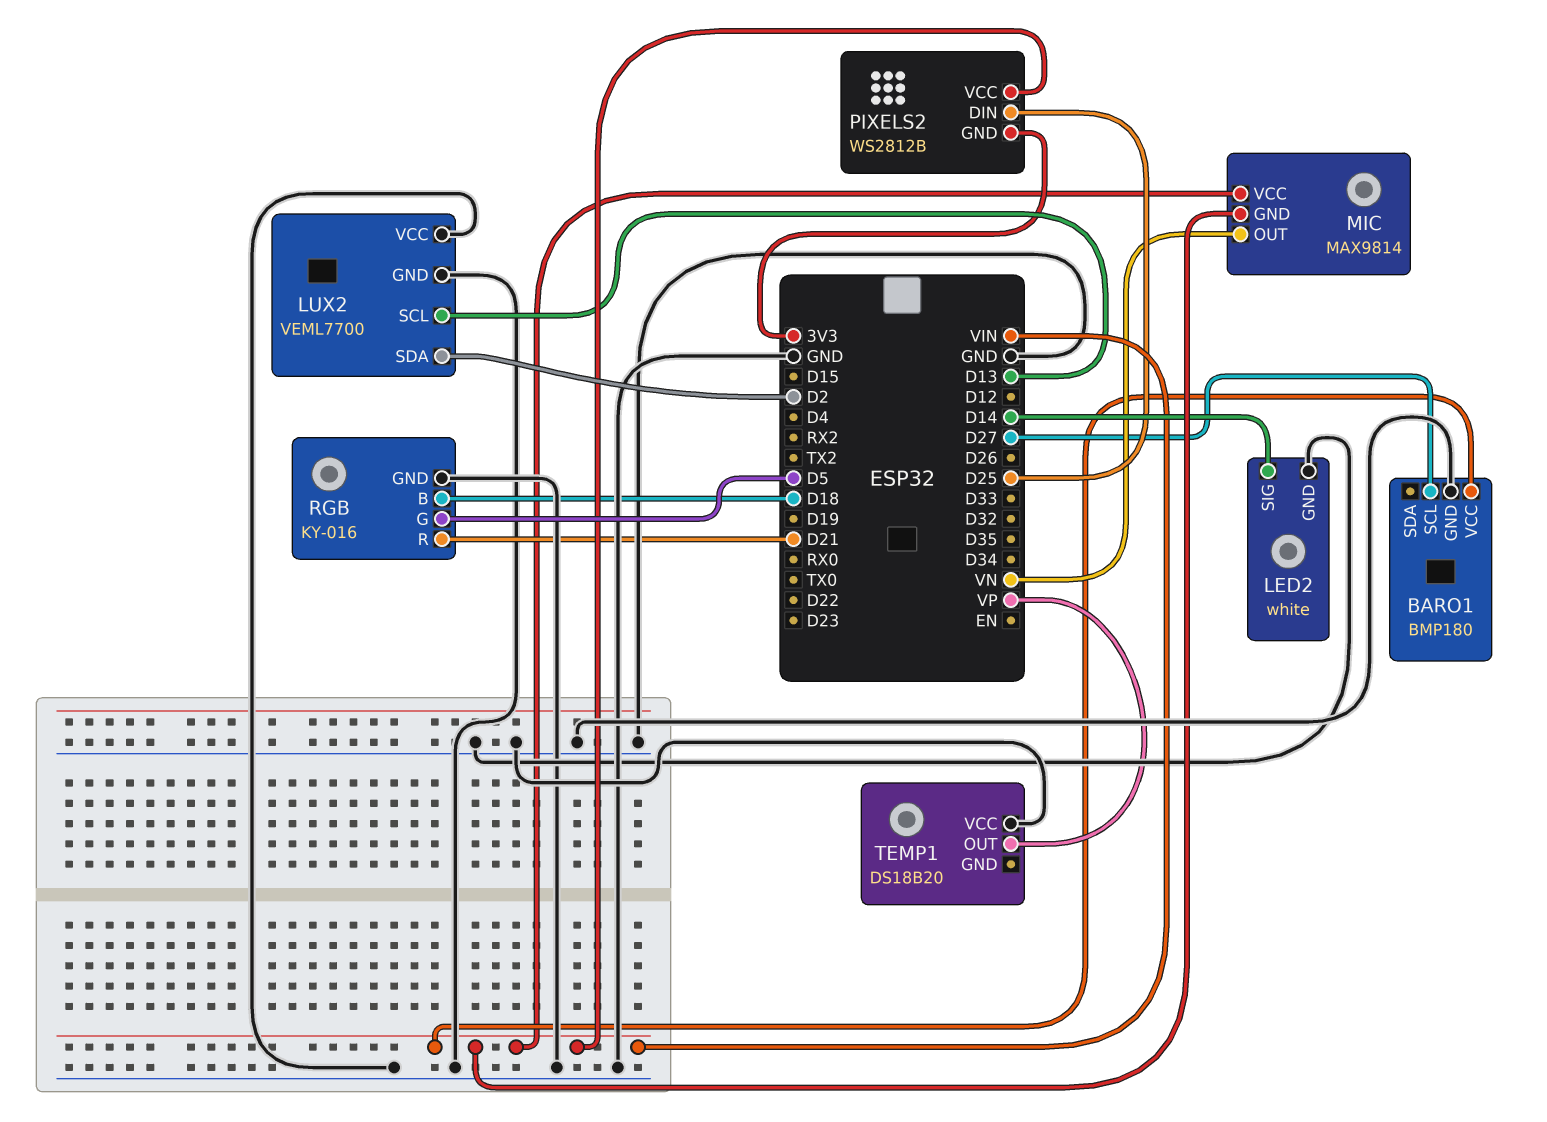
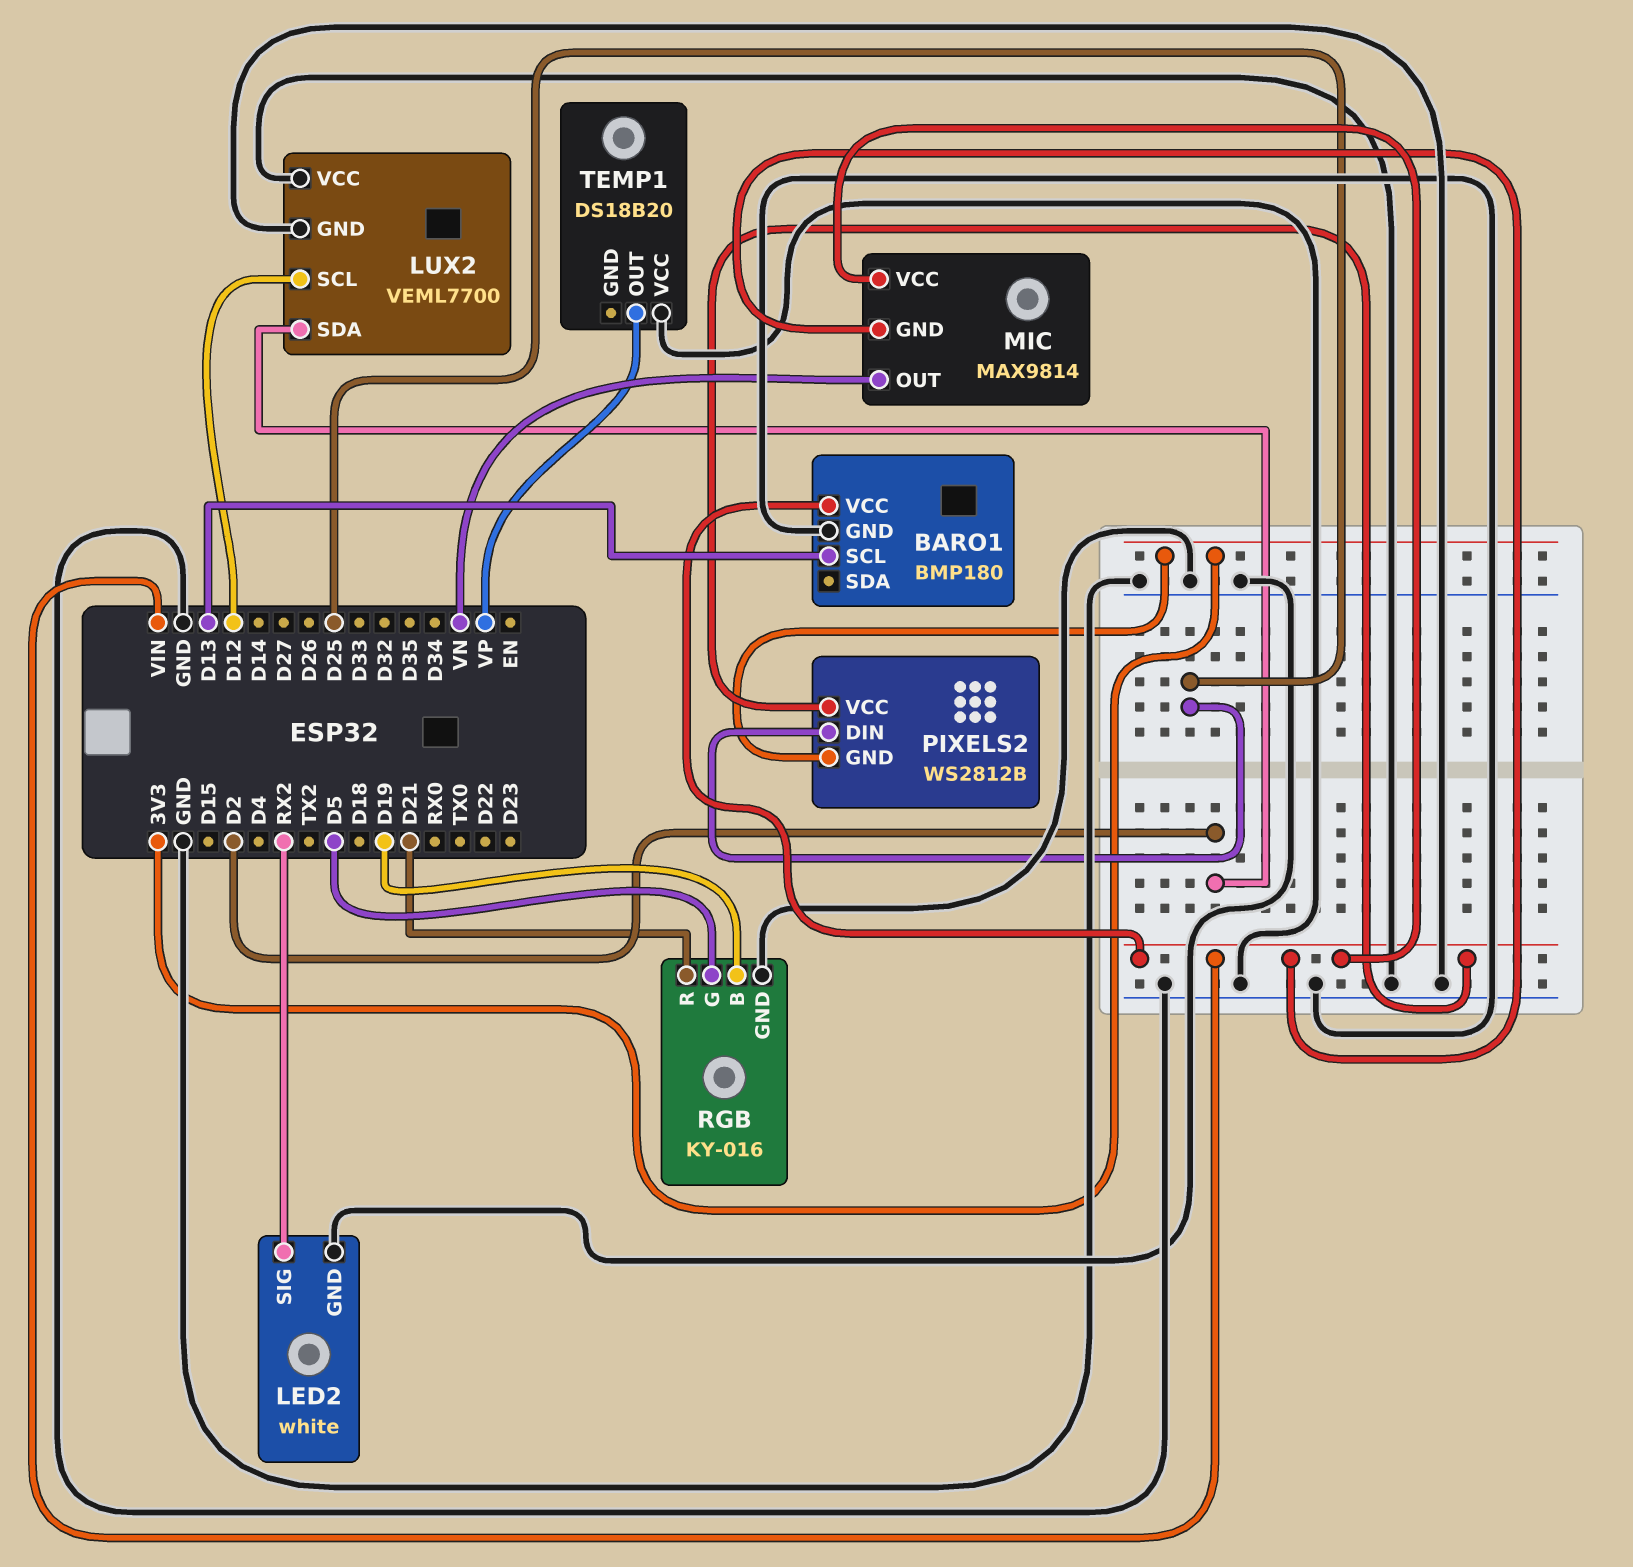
BARO1 pin SCL: D27 -> D13
LED2 pin SIG: D14 -> RX2
LUX2 pin SCL: D13 -> D12
RGB pin B: D18 -> D19

